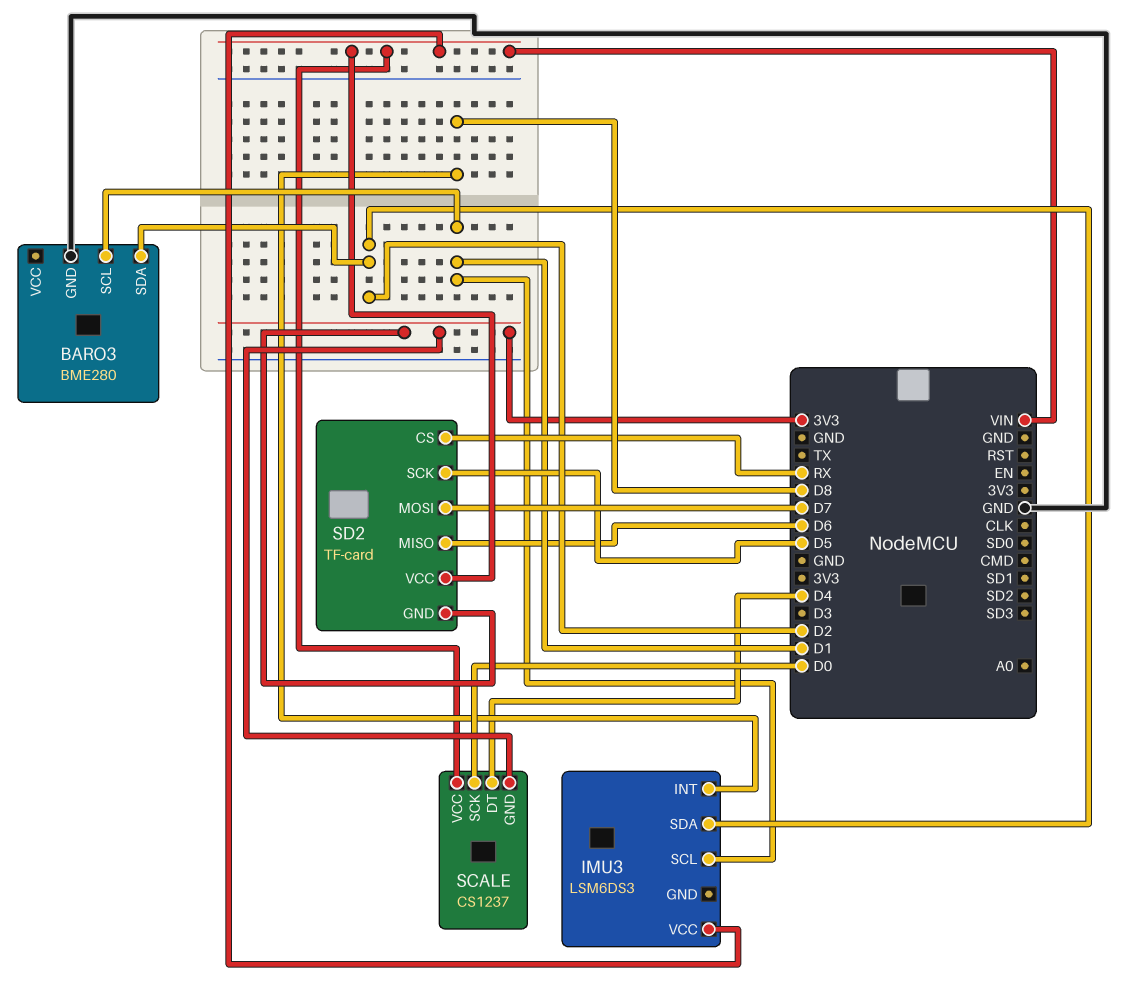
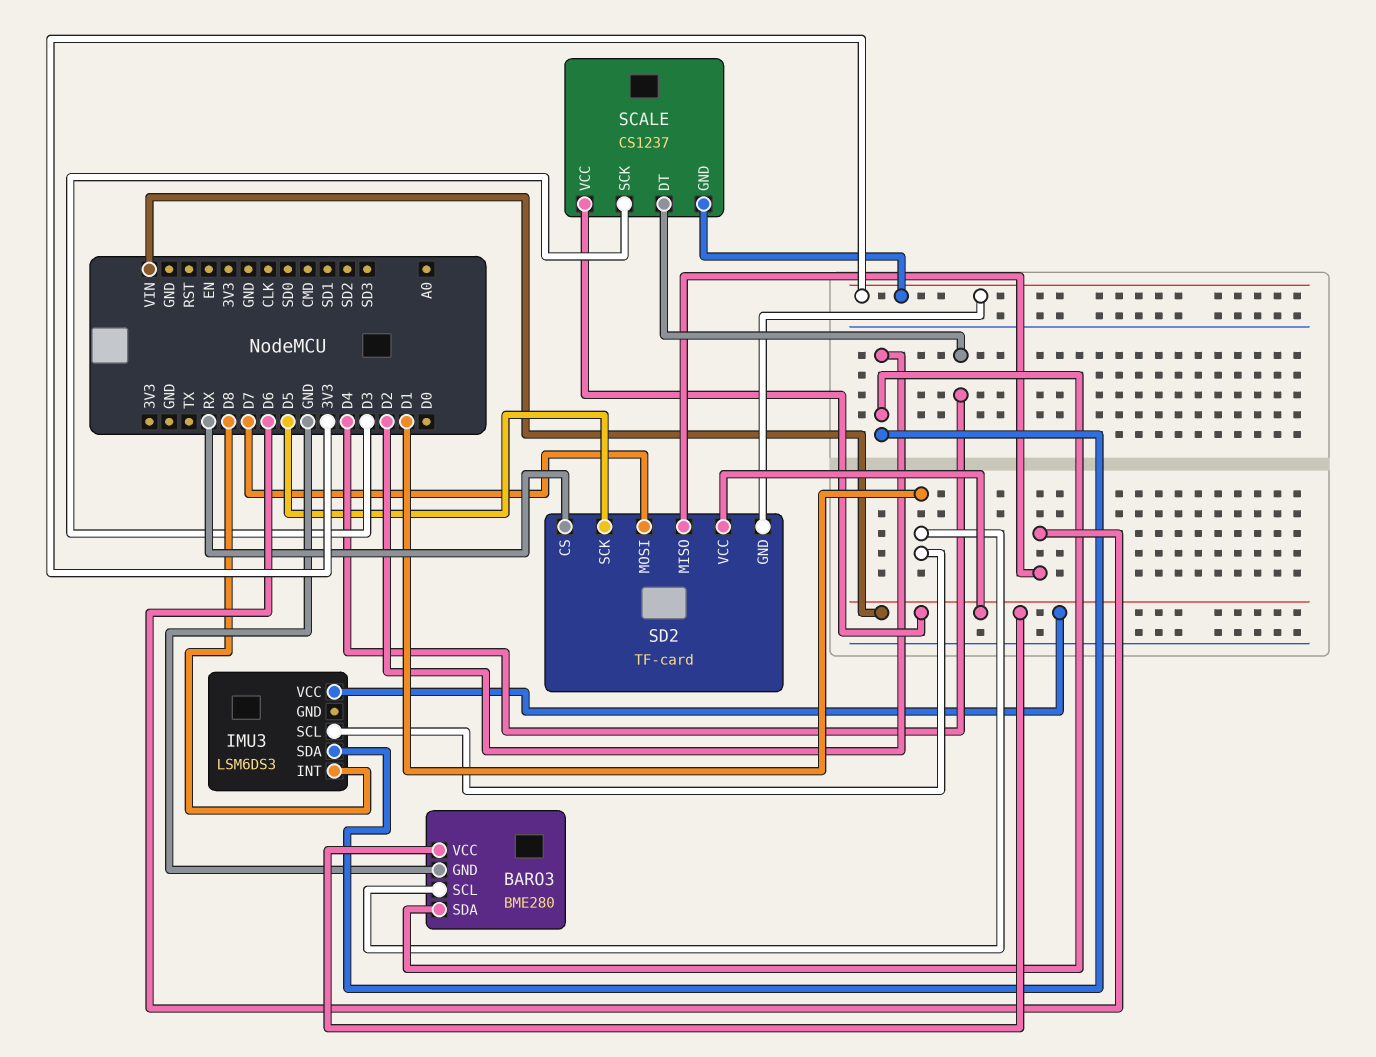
BARO3 pin VCC: none -> VIN
SCALE pin SCK: D0 -> D3

